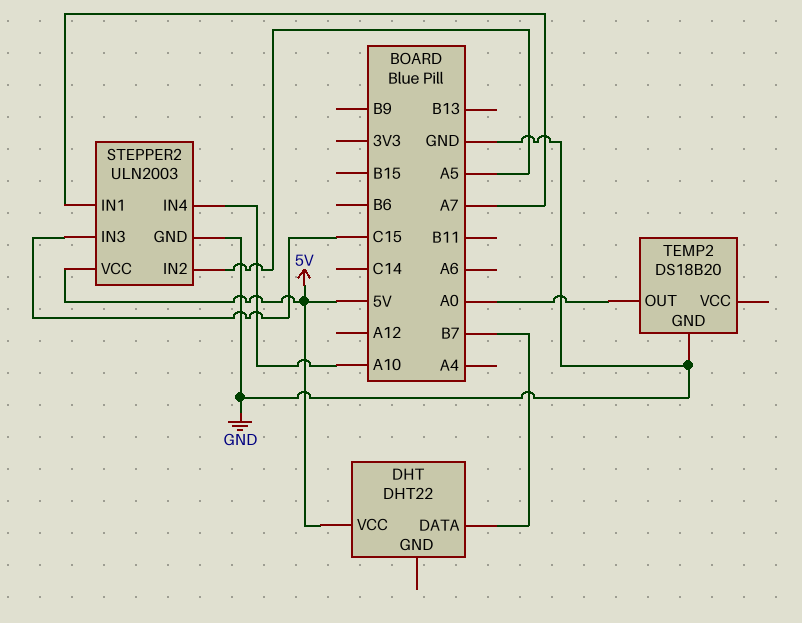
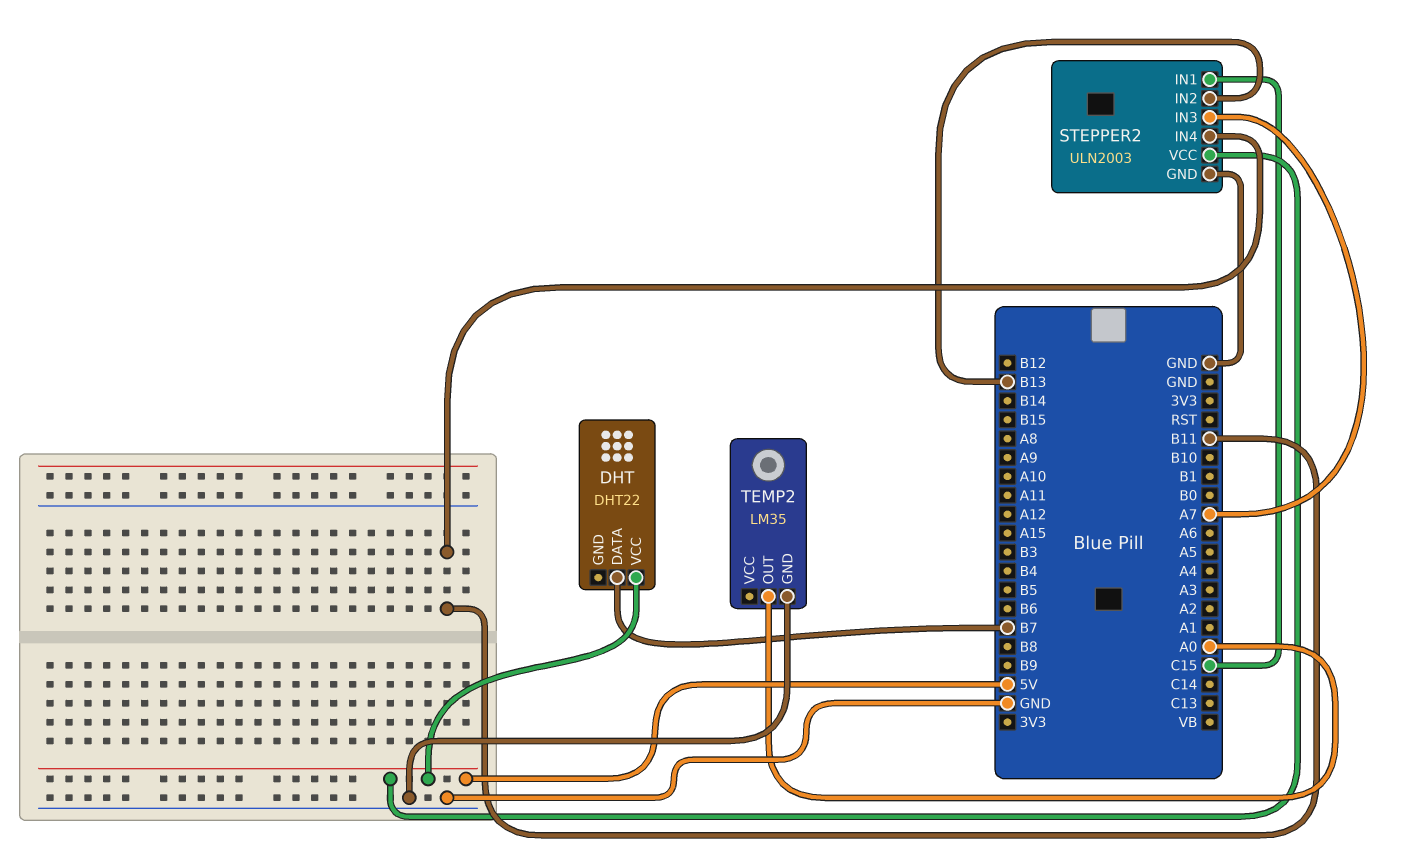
STEPPER2 pin IN1: A7 -> C15
STEPPER2 pin IN2: A5 -> B13
STEPPER2 pin IN3: C15 -> A7
STEPPER2 pin IN4: A10 -> B11
TEMP2: DS18B20 -> LM35

